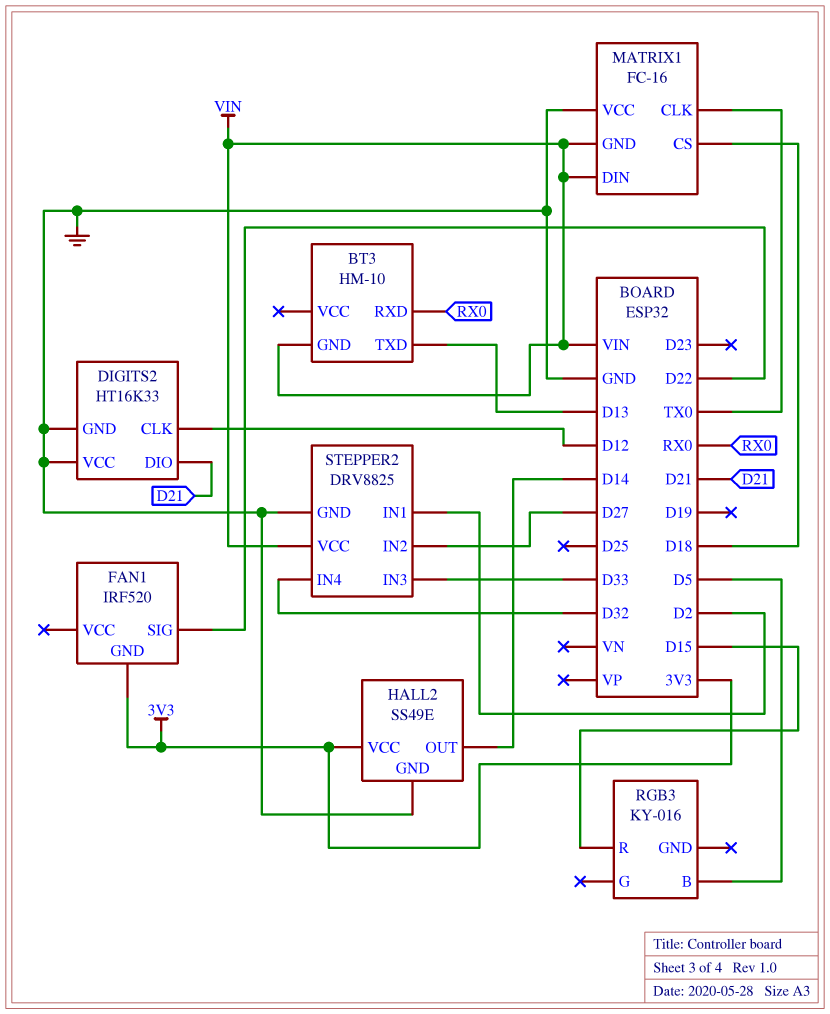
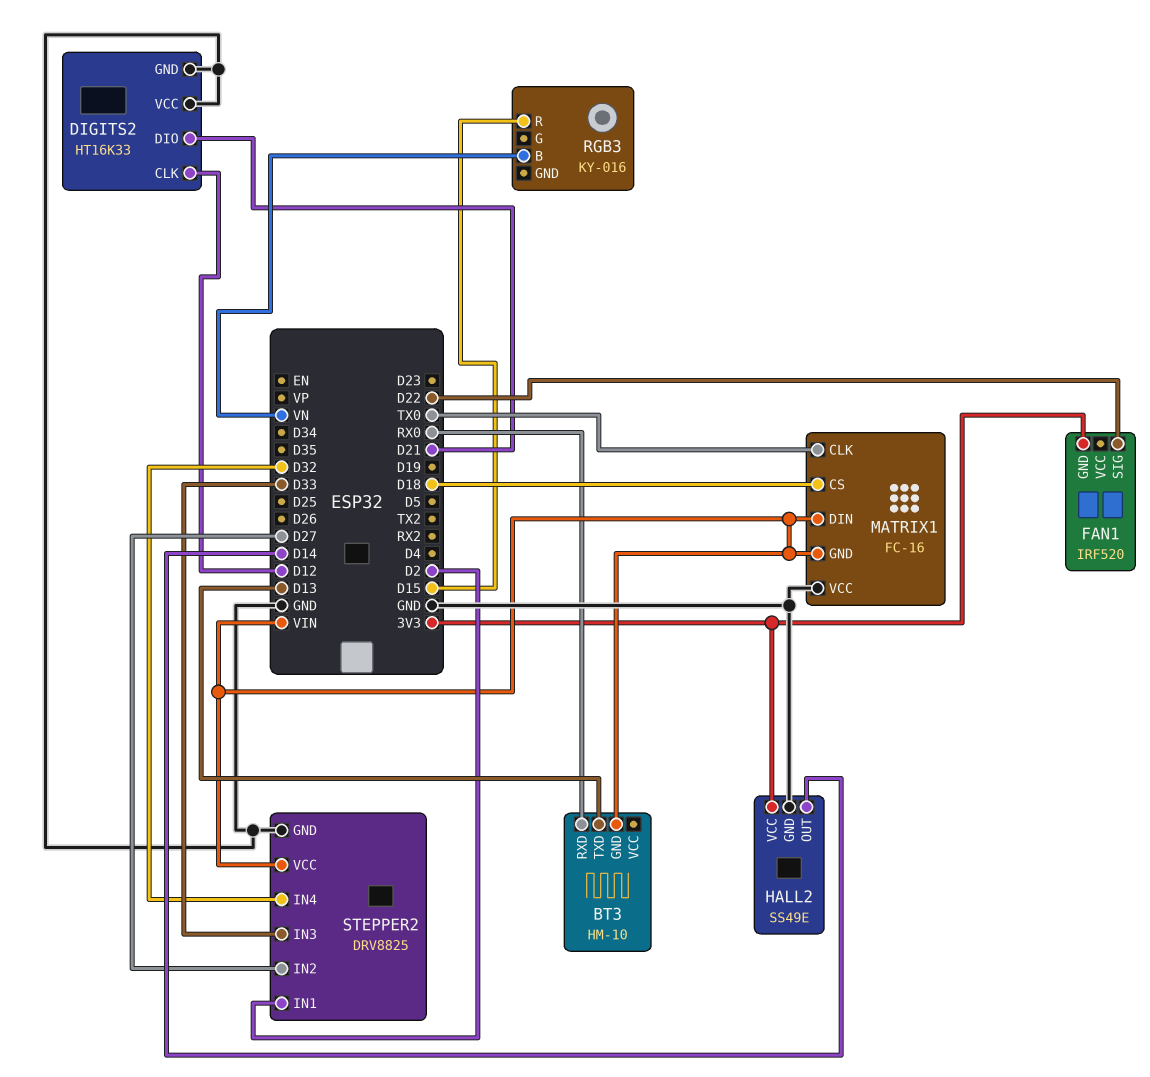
RGB3 pin B: D5 -> VN

